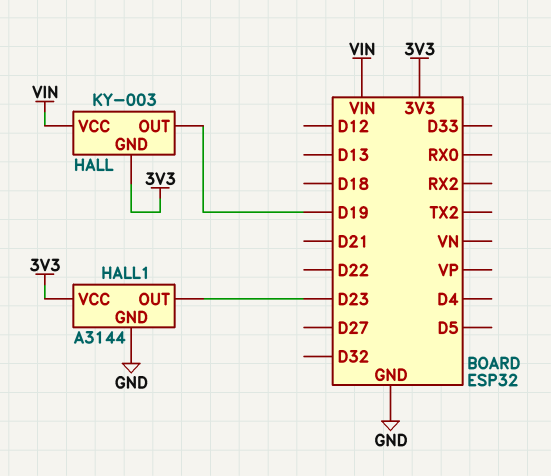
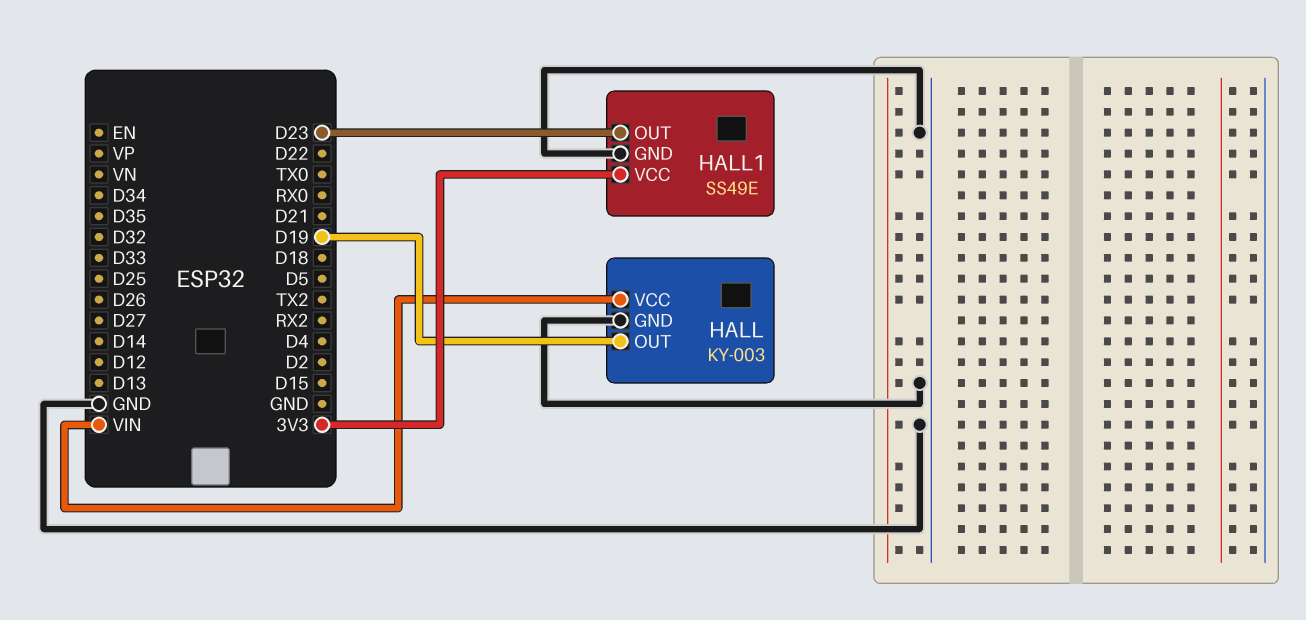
HALL pin GND: 3V3 -> GND
HALL1: A3144 -> SS49E

